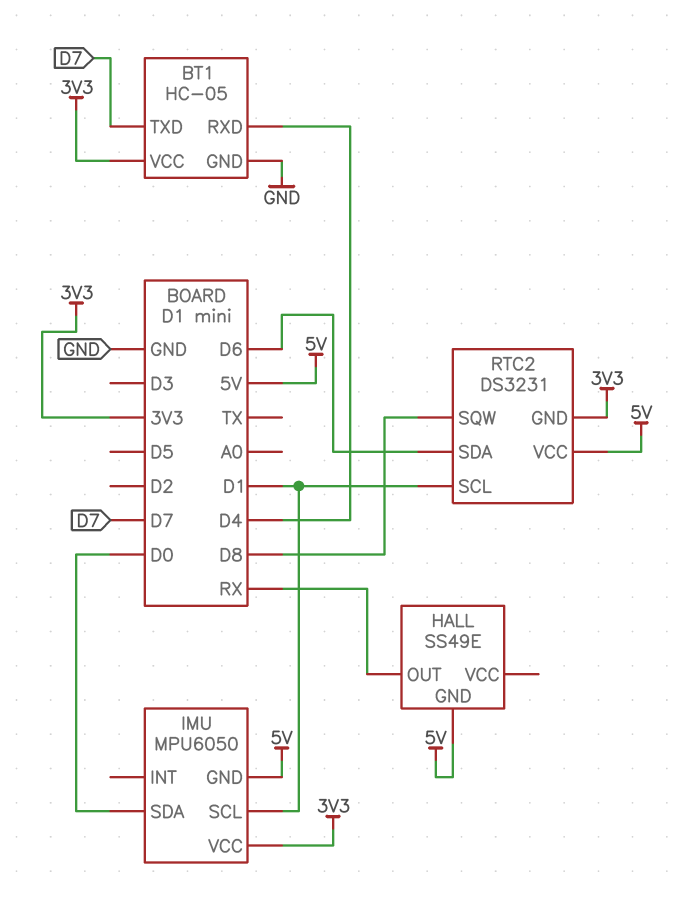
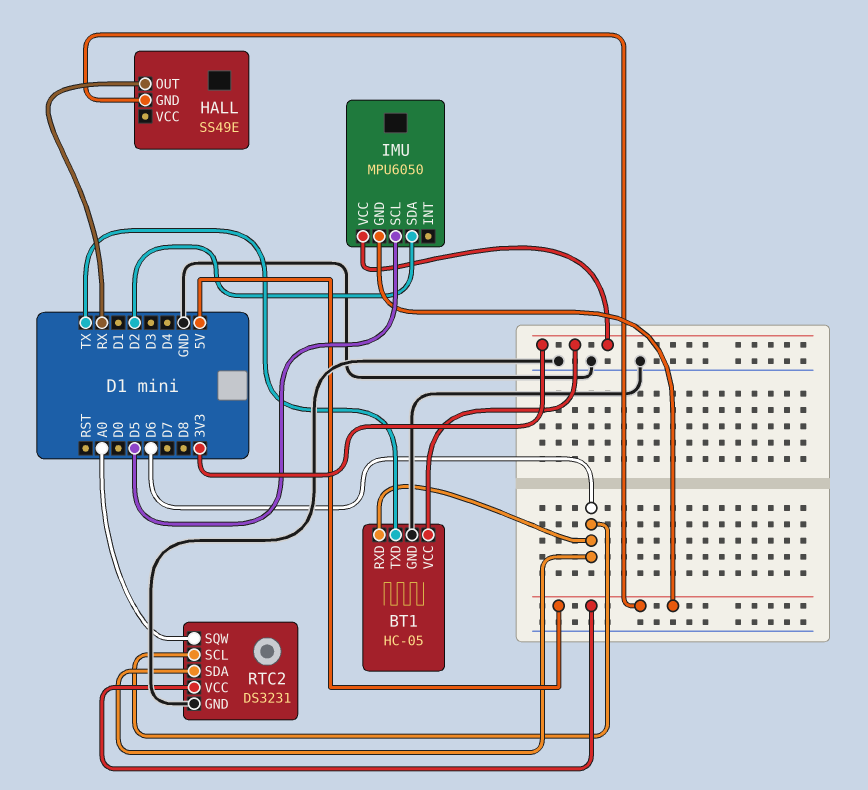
BT1 pin RXD: D4 -> D6
BT1 pin TXD: D7 -> TX
IMU pin SCL: D1 -> D5
IMU pin SDA: D0 -> D2
RTC2 pin GND: 3V3 -> GND
RTC2 pin SCL: D1 -> D6
RTC2 pin SQW: D8 -> A0

